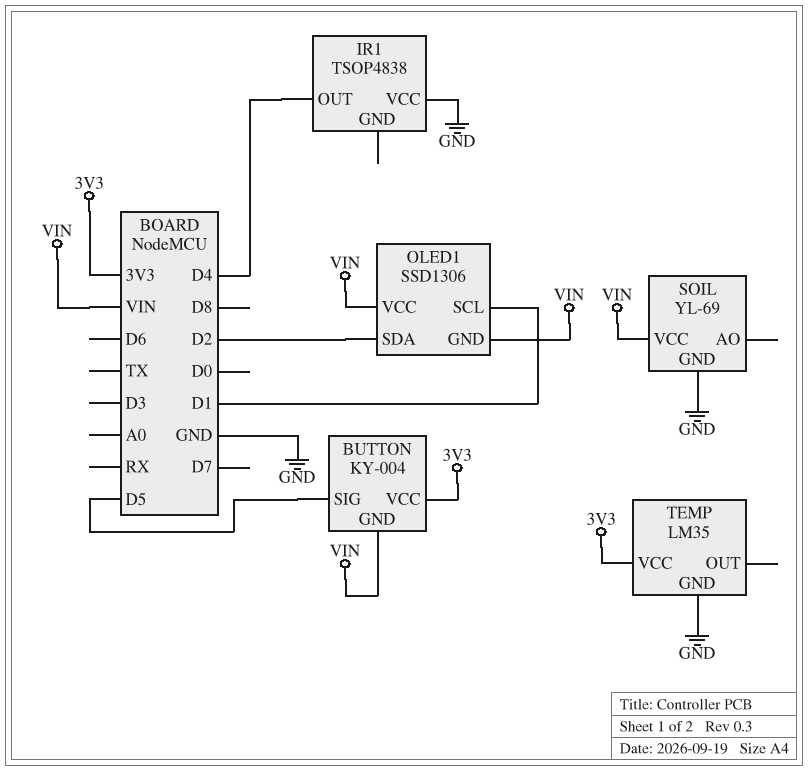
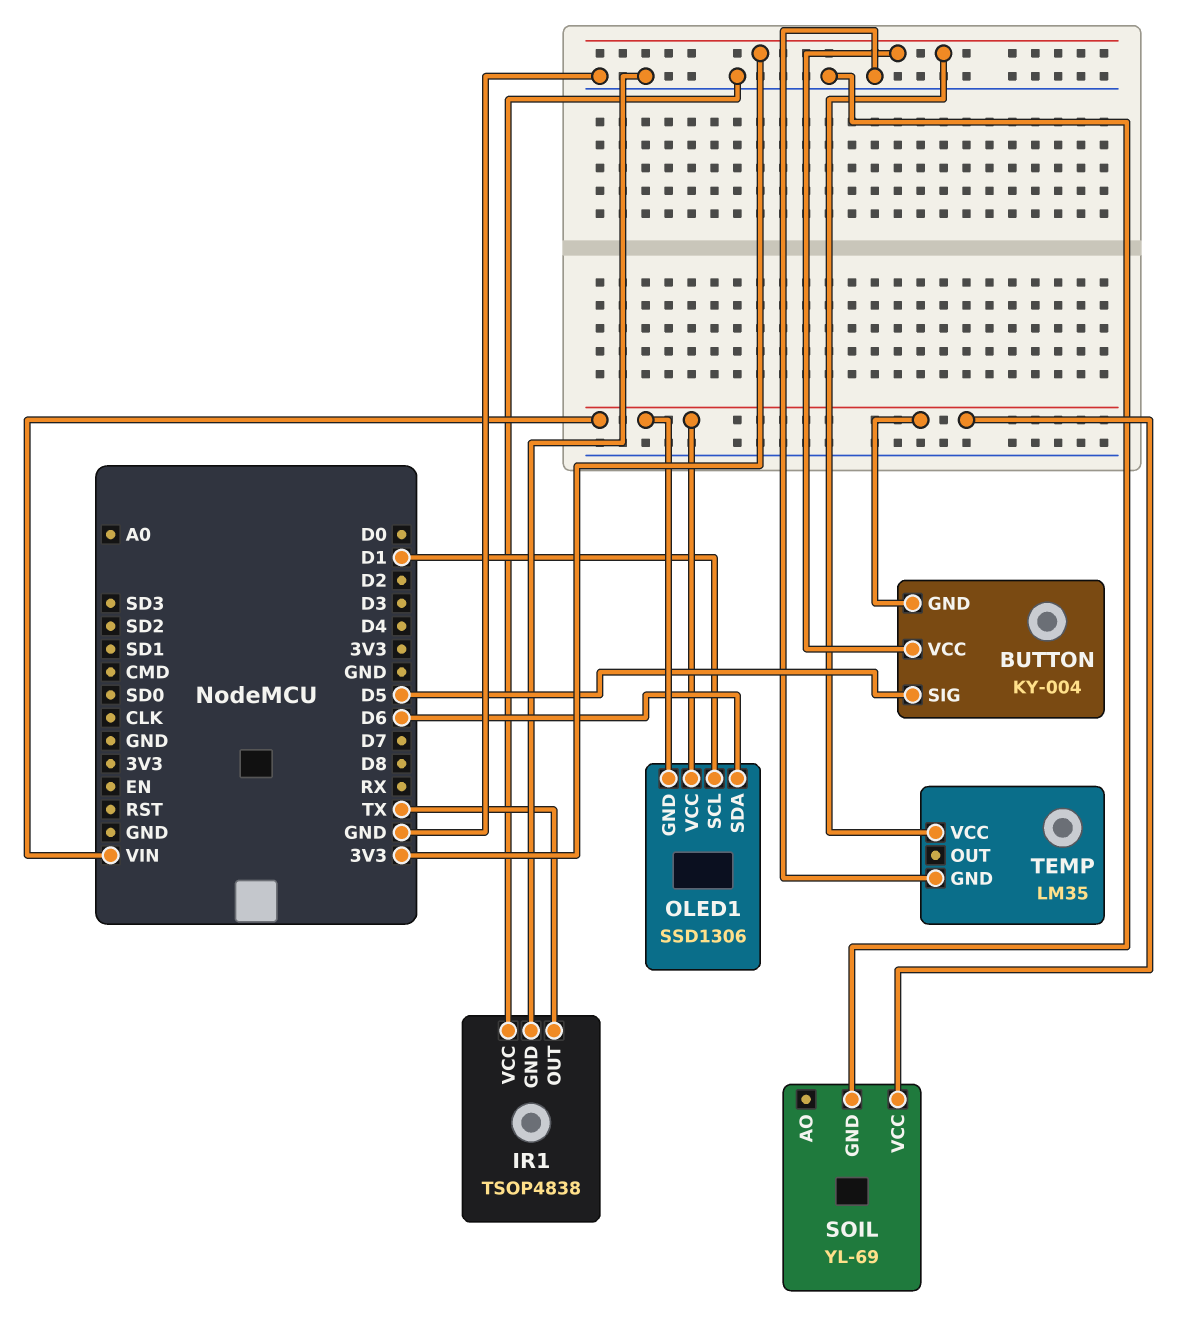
IR1 pin GND: none -> GND
IR1 pin OUT: D4 -> TX
OLED1 pin SDA: D2 -> D6

